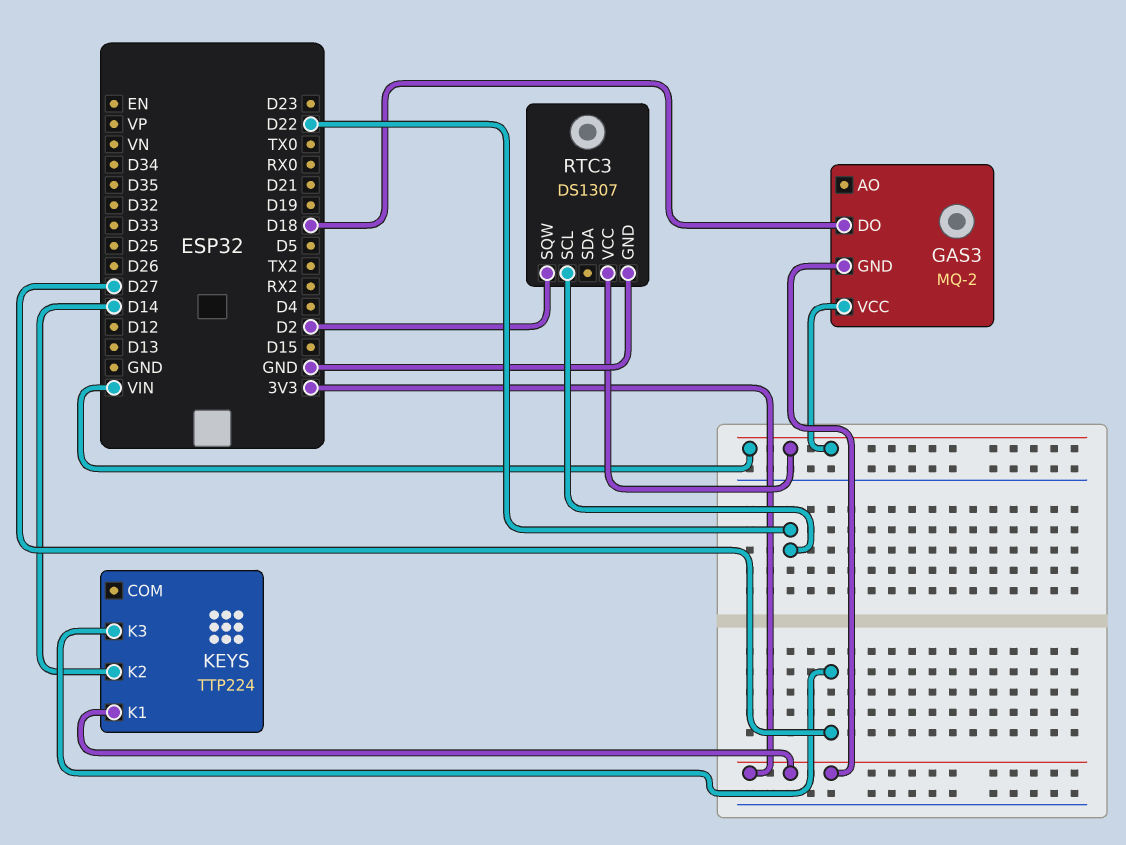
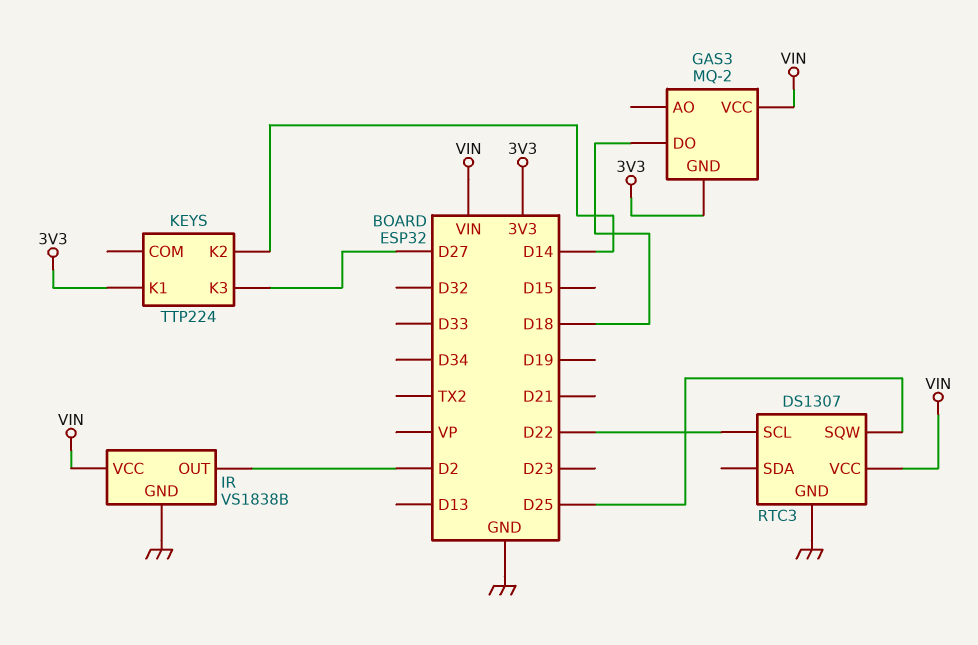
IR: none -> VS1838B
IR pin GND: none -> GND
IR pin OUT: none -> D2
IR pin VCC: none -> VIN
RTC3 pin SQW: D2 -> D25

